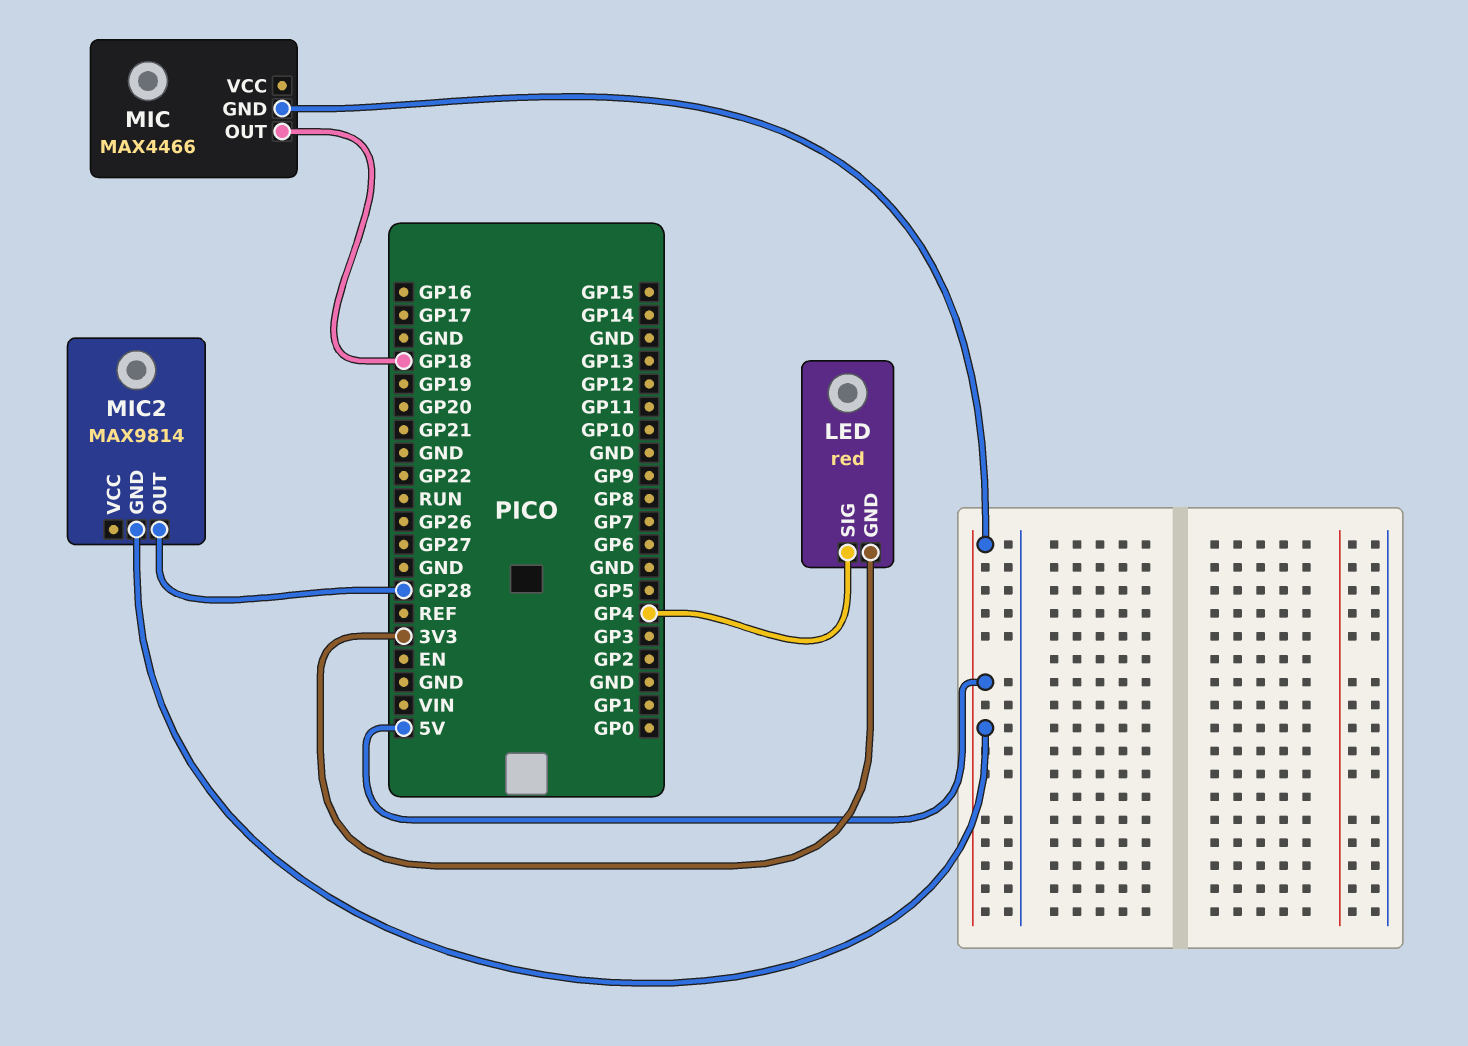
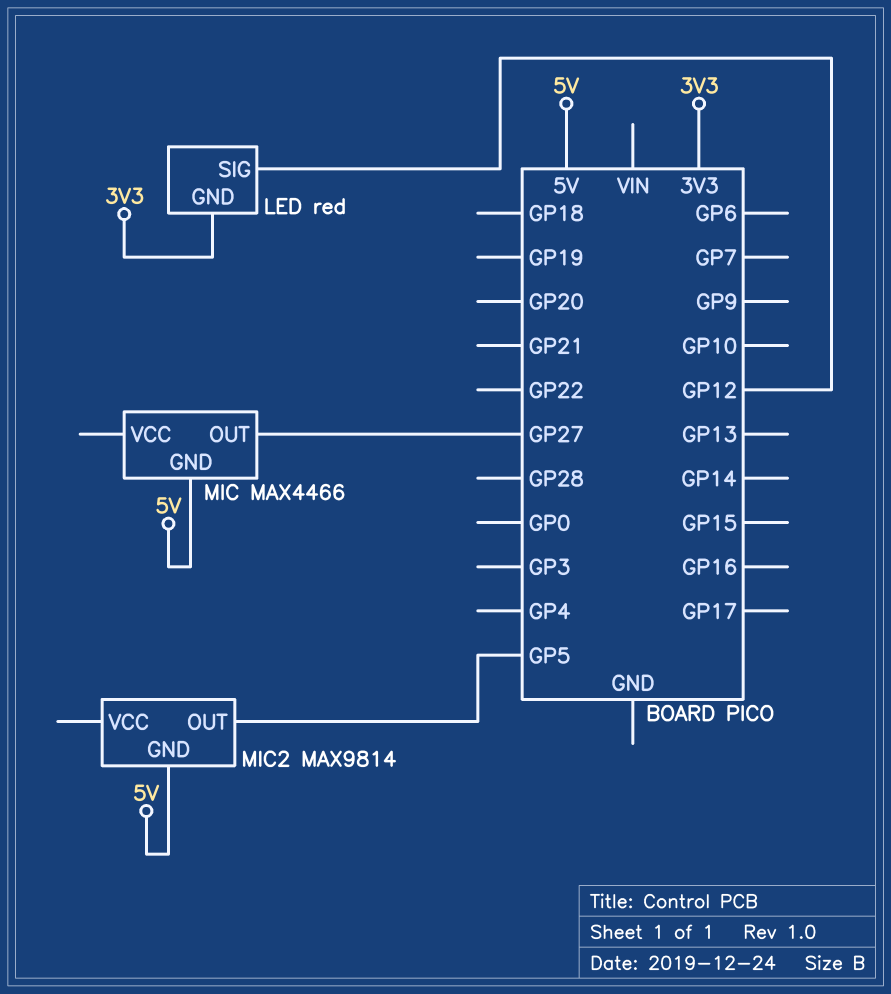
LED pin SIG: GP4 -> GP12
MIC pin OUT: GP18 -> GP27
MIC2 pin OUT: GP28 -> GP5

